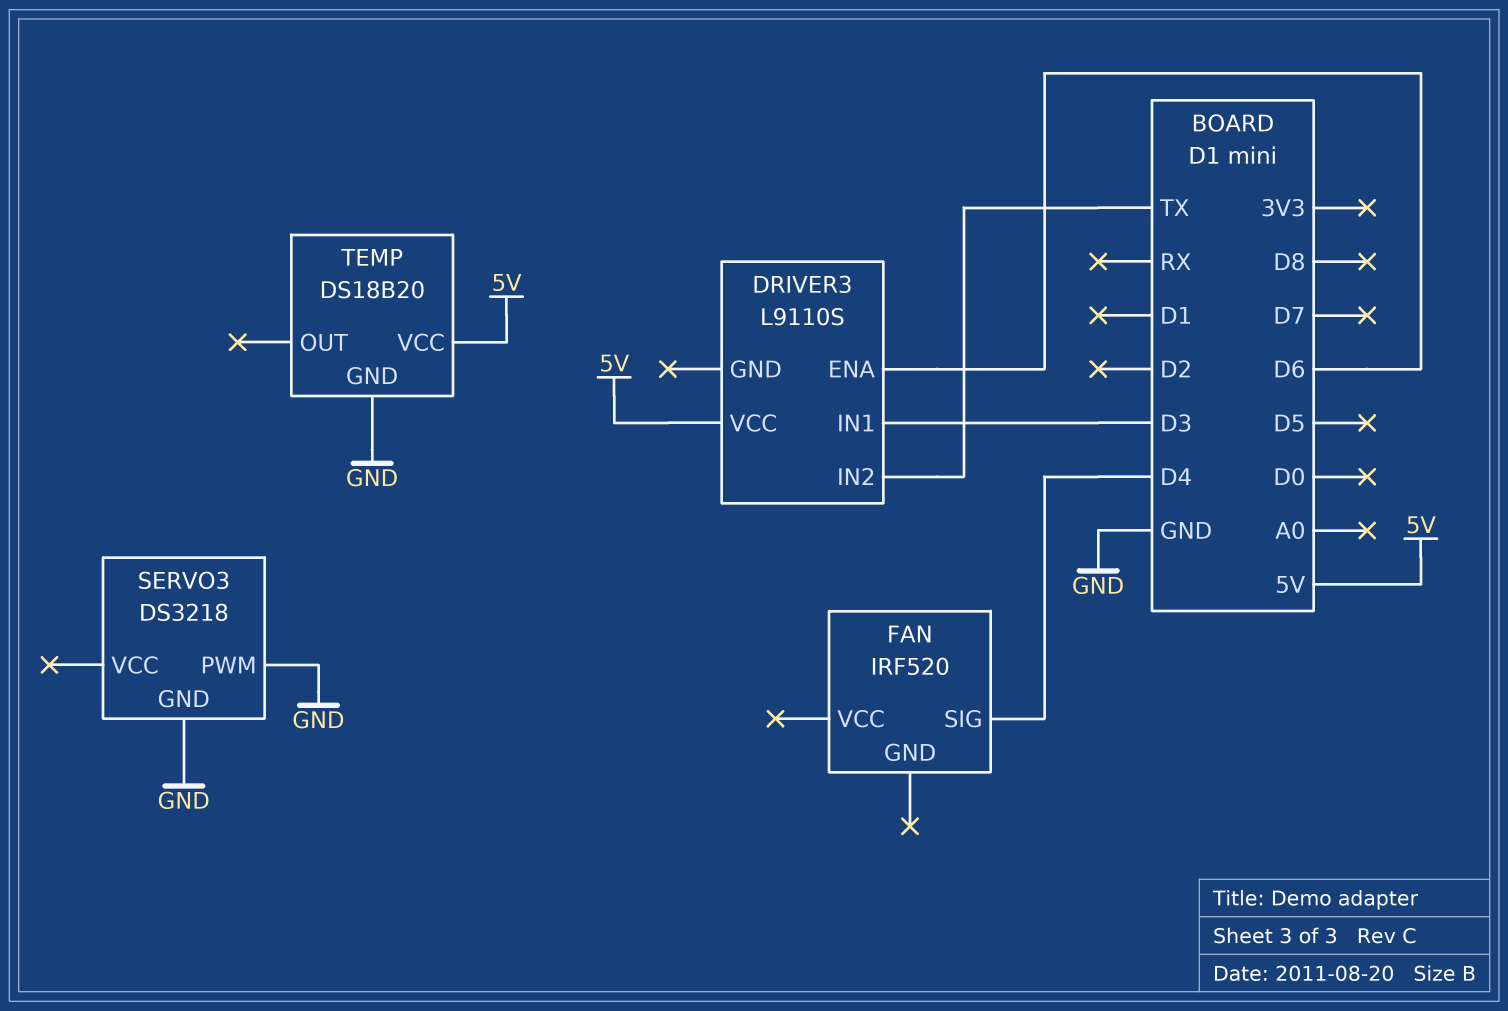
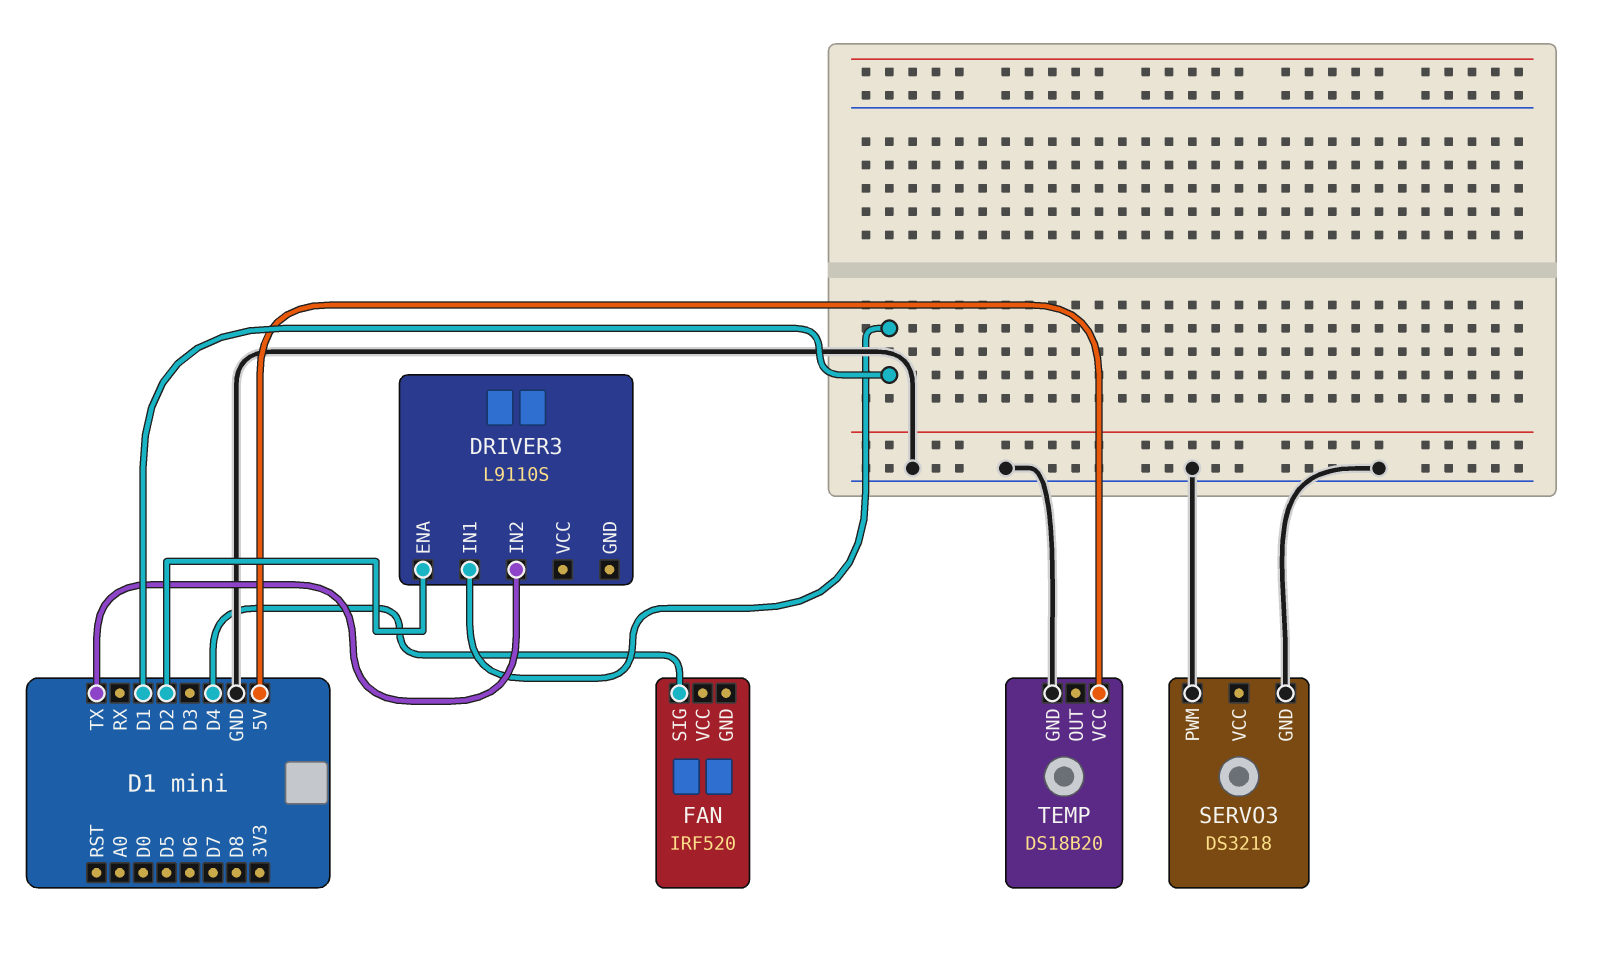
DRIVER3 pin ENA: D6 -> D2
DRIVER3 pin IN1: D3 -> D1
DRIVER3 pin VCC: 5V -> none

